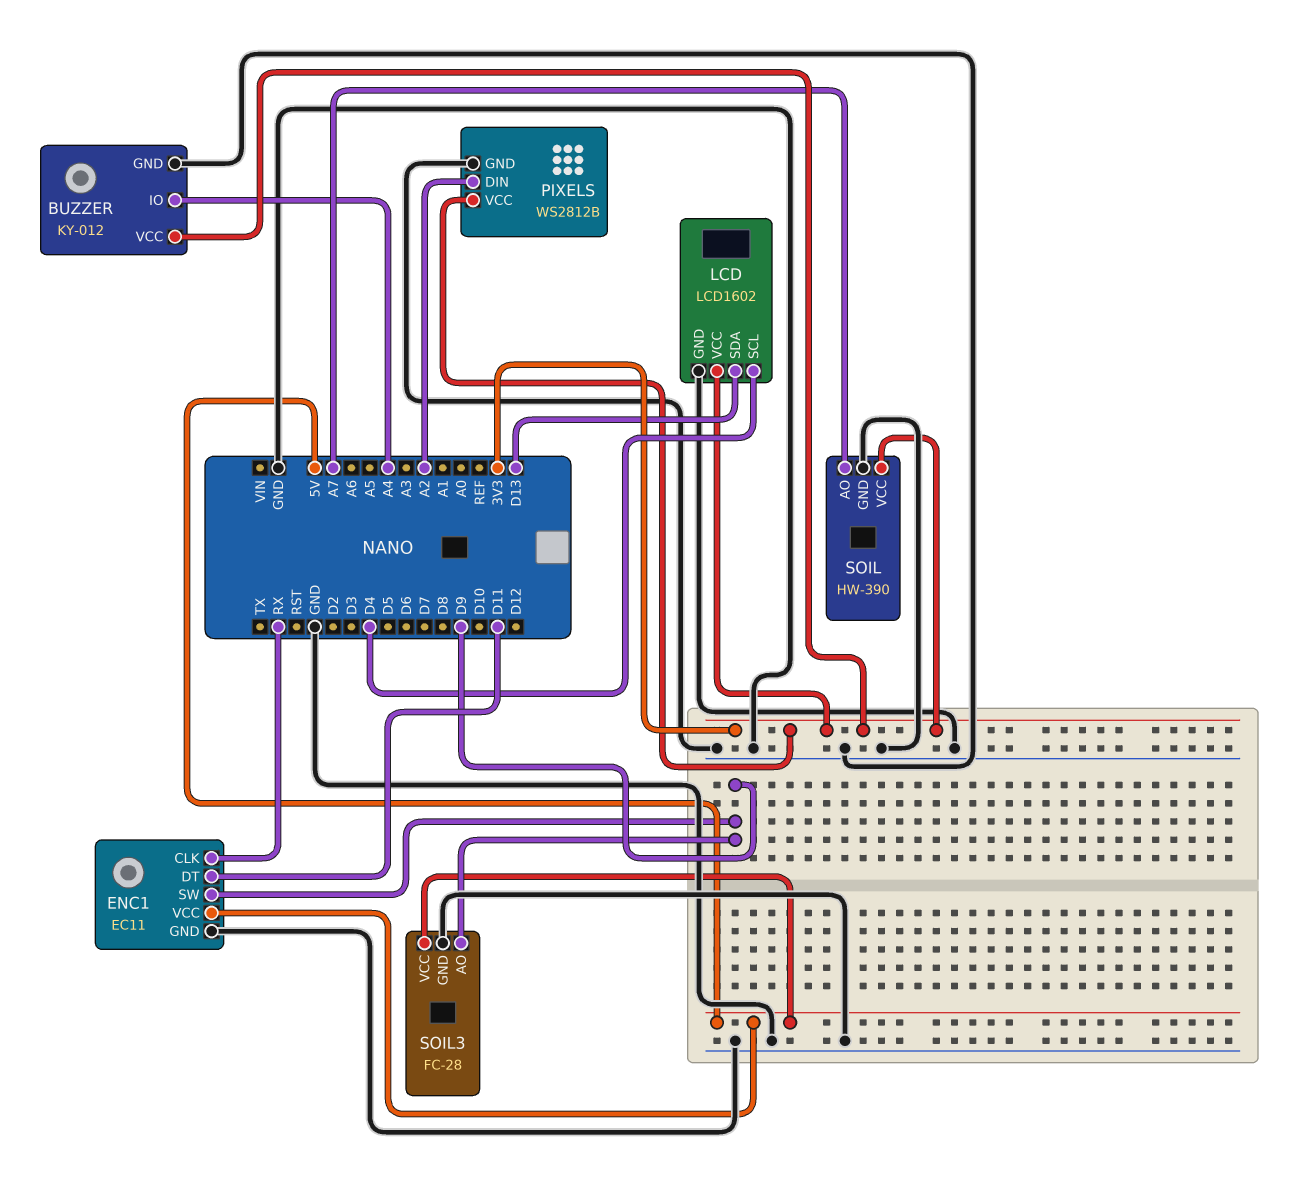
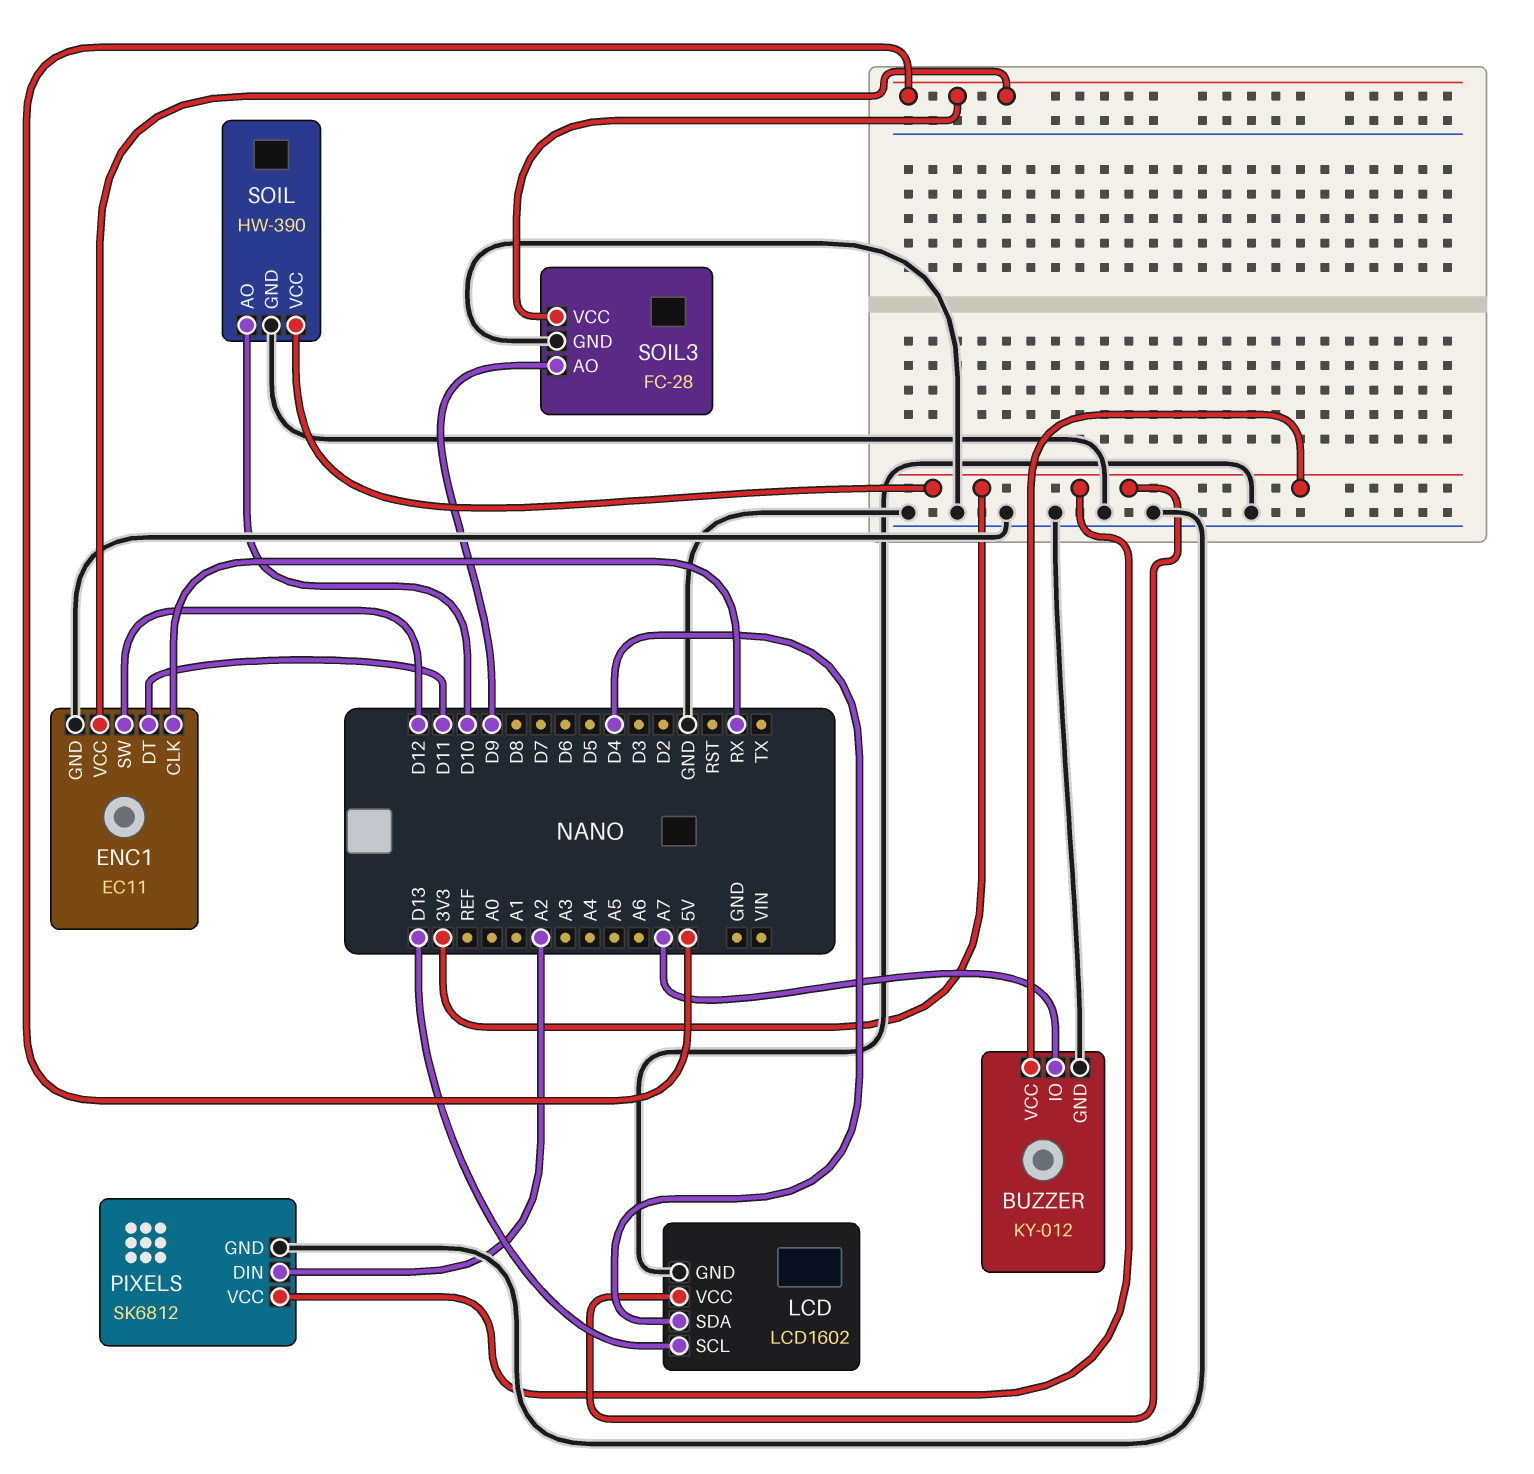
BUZZER pin IO: A4 -> A7
ENC1 pin SW: D9 -> D12
LCD pin SCL: D4 -> D13
LCD pin SDA: D13 -> D4
PIXELS: WS2812B -> SK6812
SOIL pin AO: A7 -> D10

